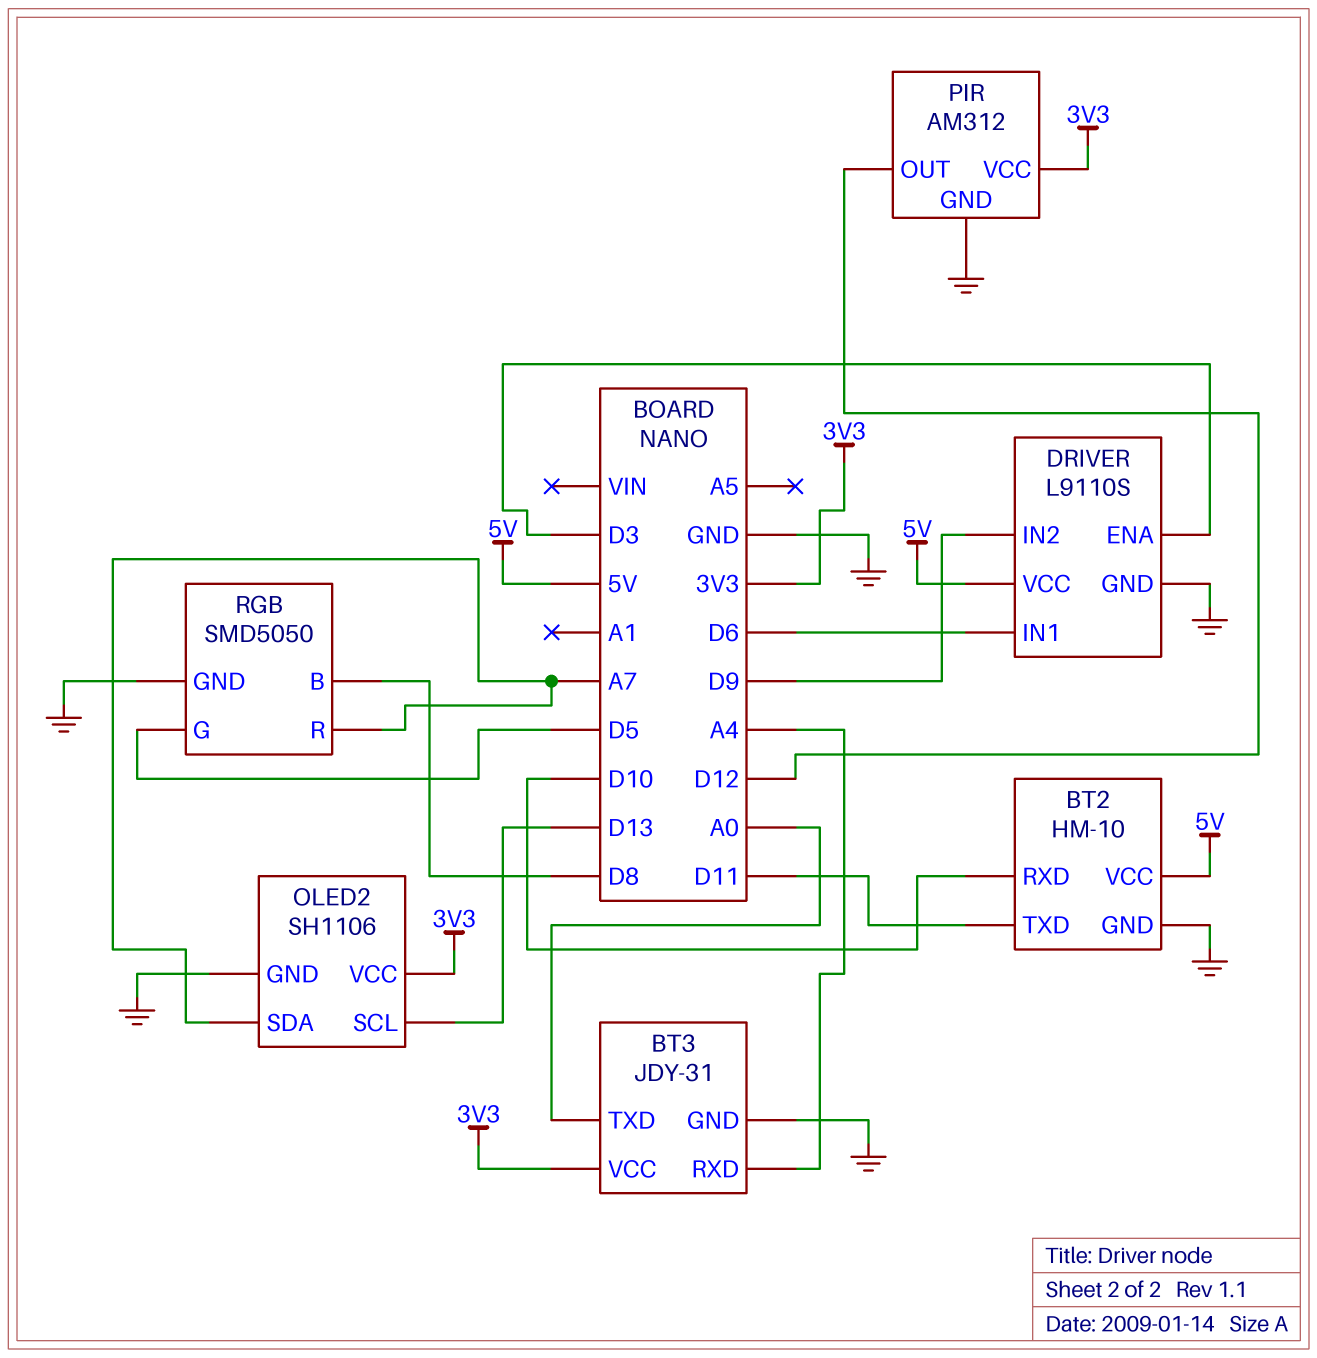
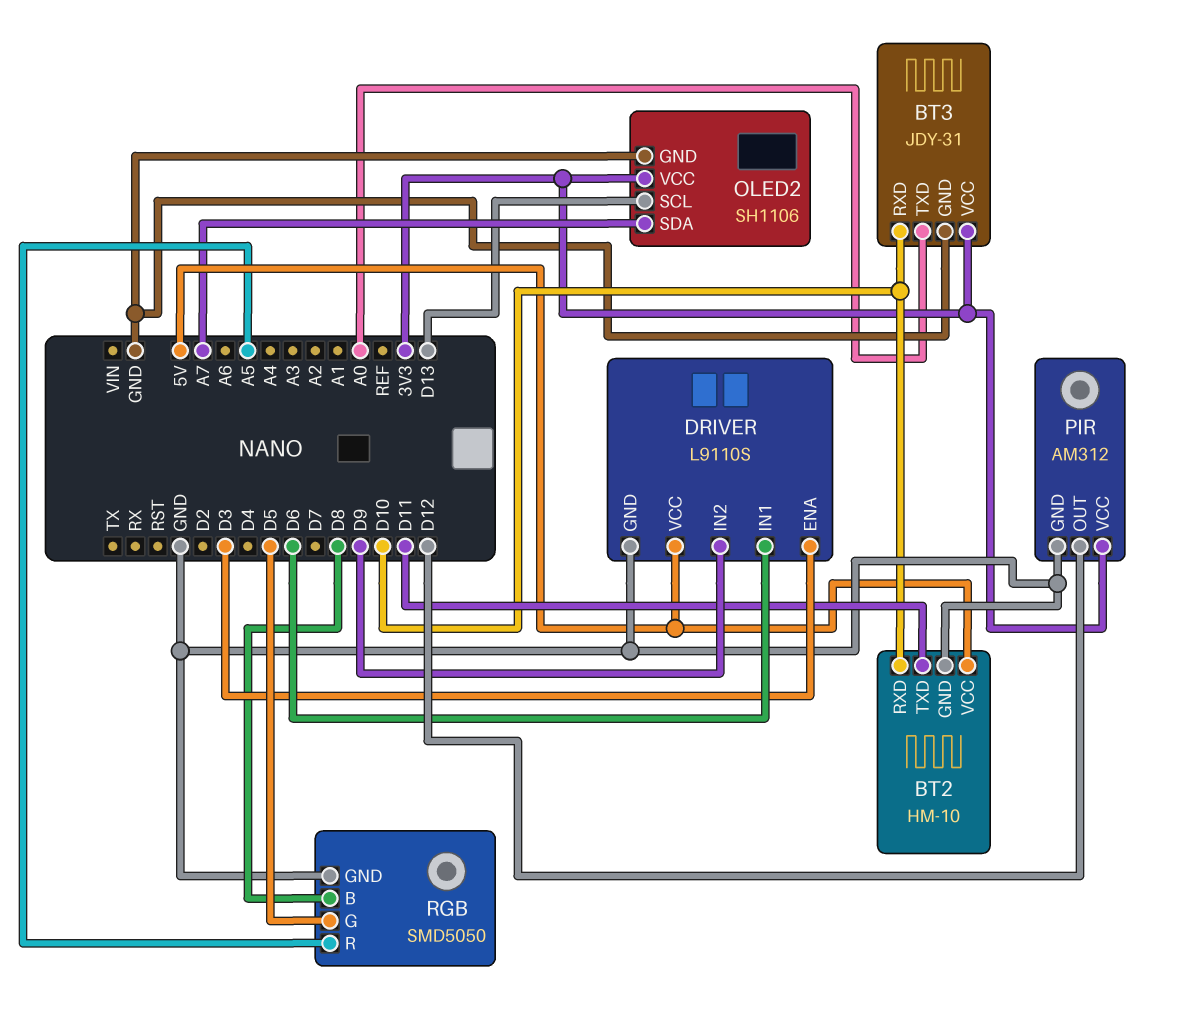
BT3 pin RXD: A4 -> D10
RGB pin R: A7 -> A5

